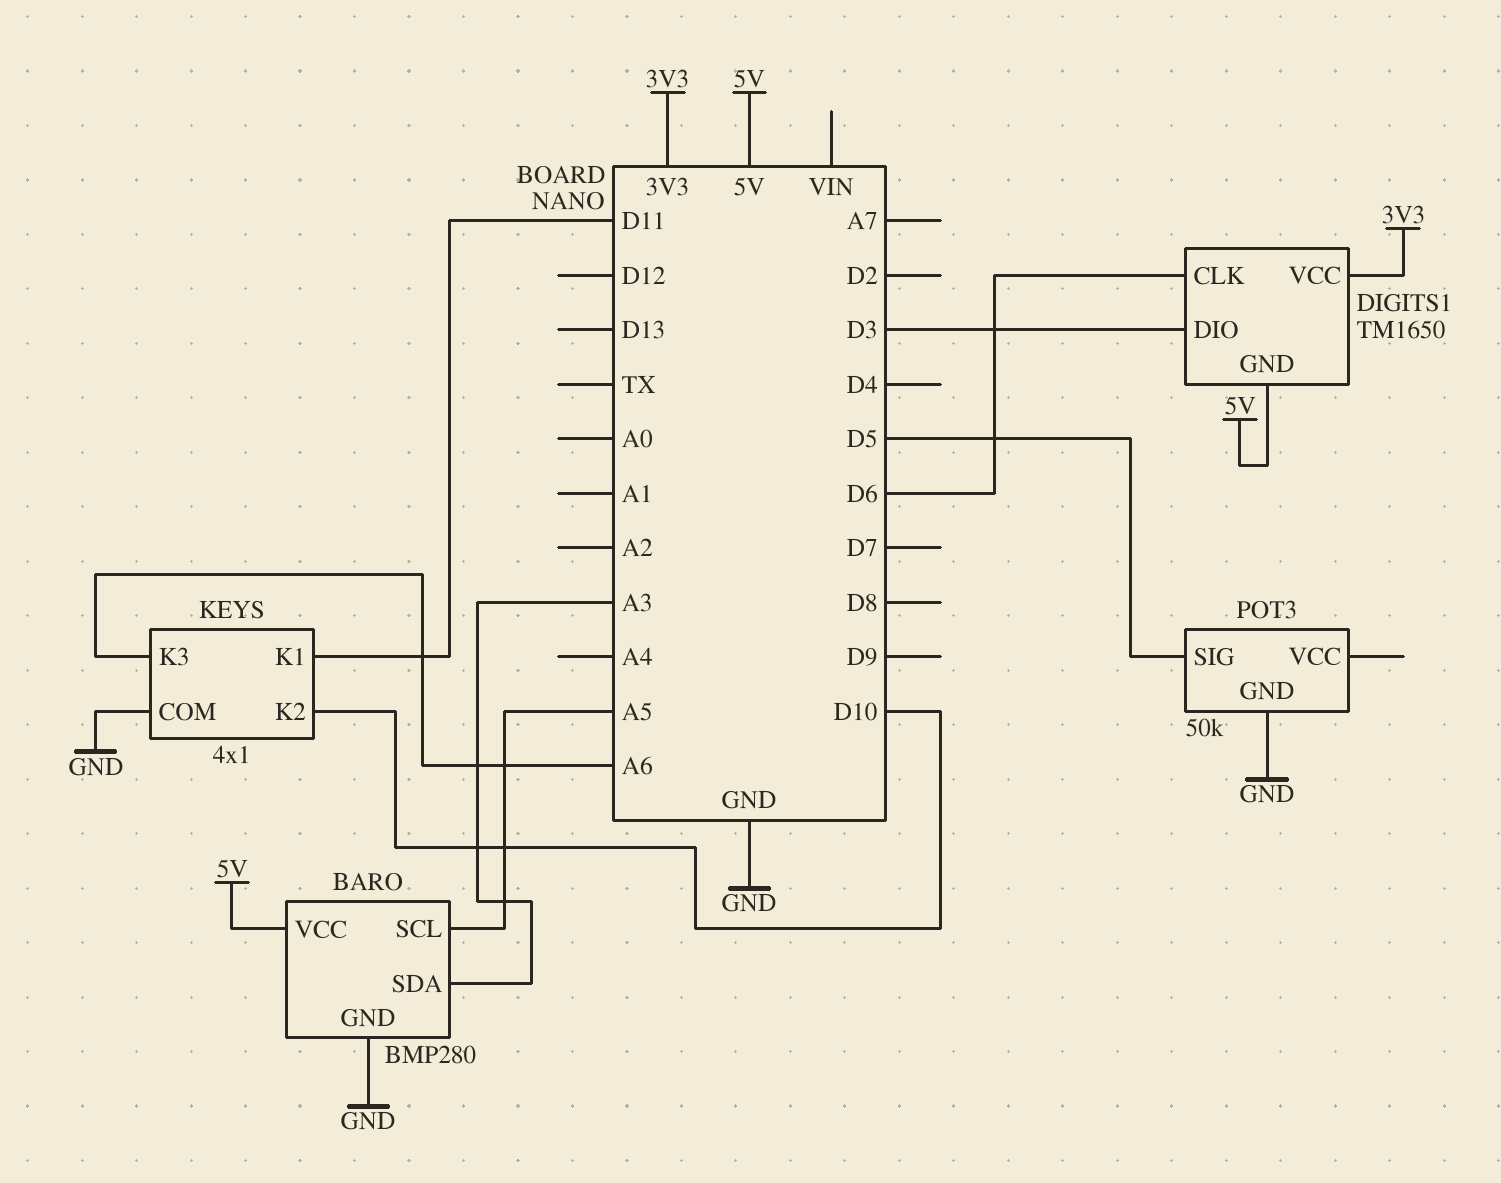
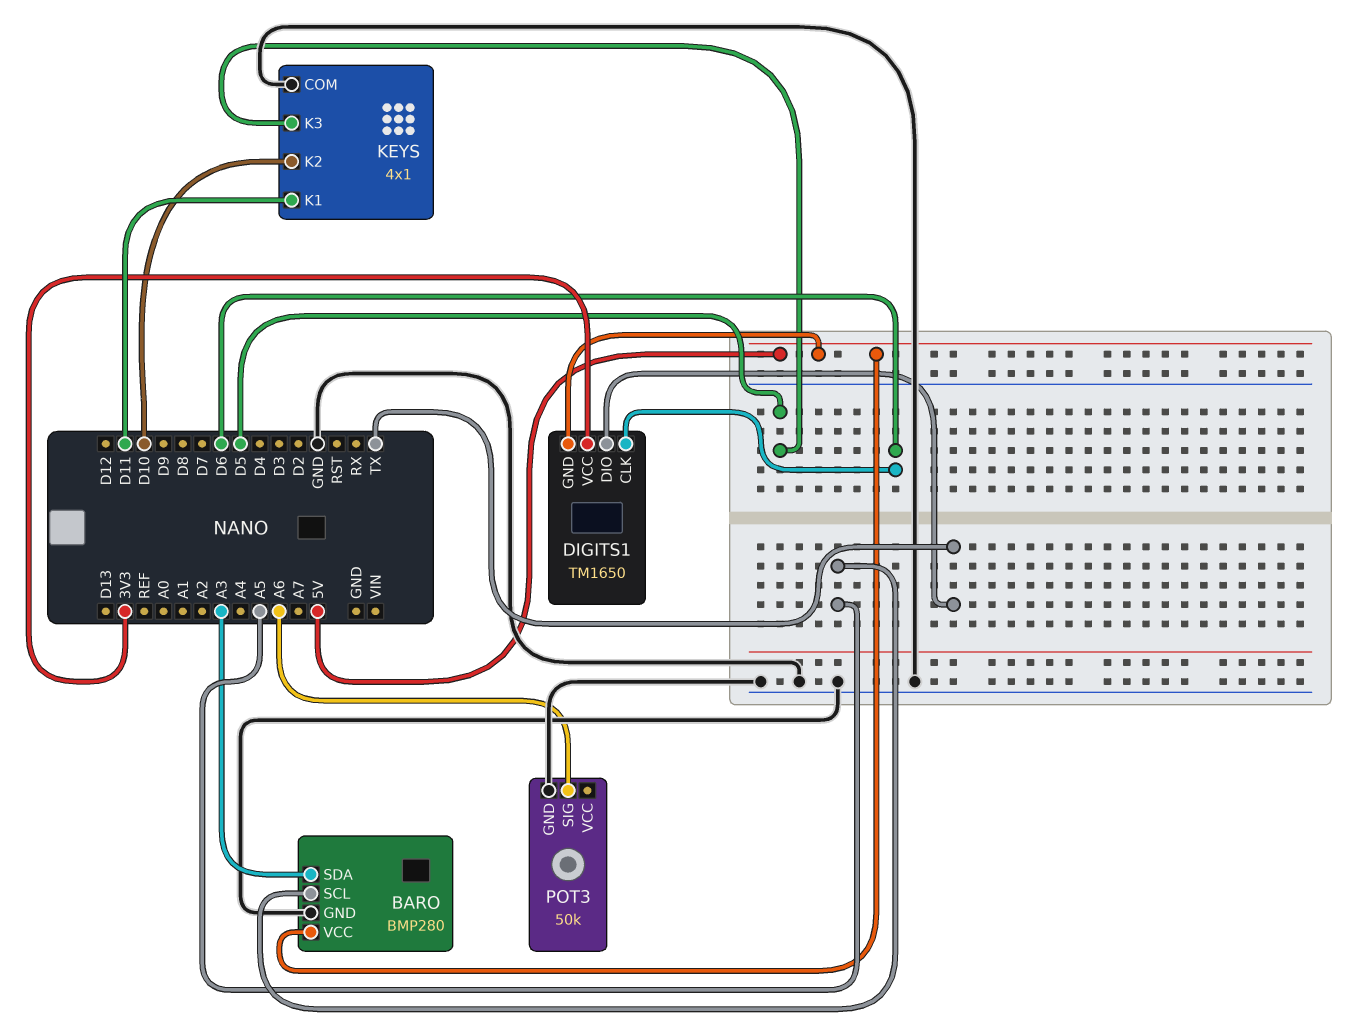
DIGITS1 pin DIO: D3 -> TX
KEYS pin K3: A6 -> D5
POT3 pin SIG: D5 -> A6

